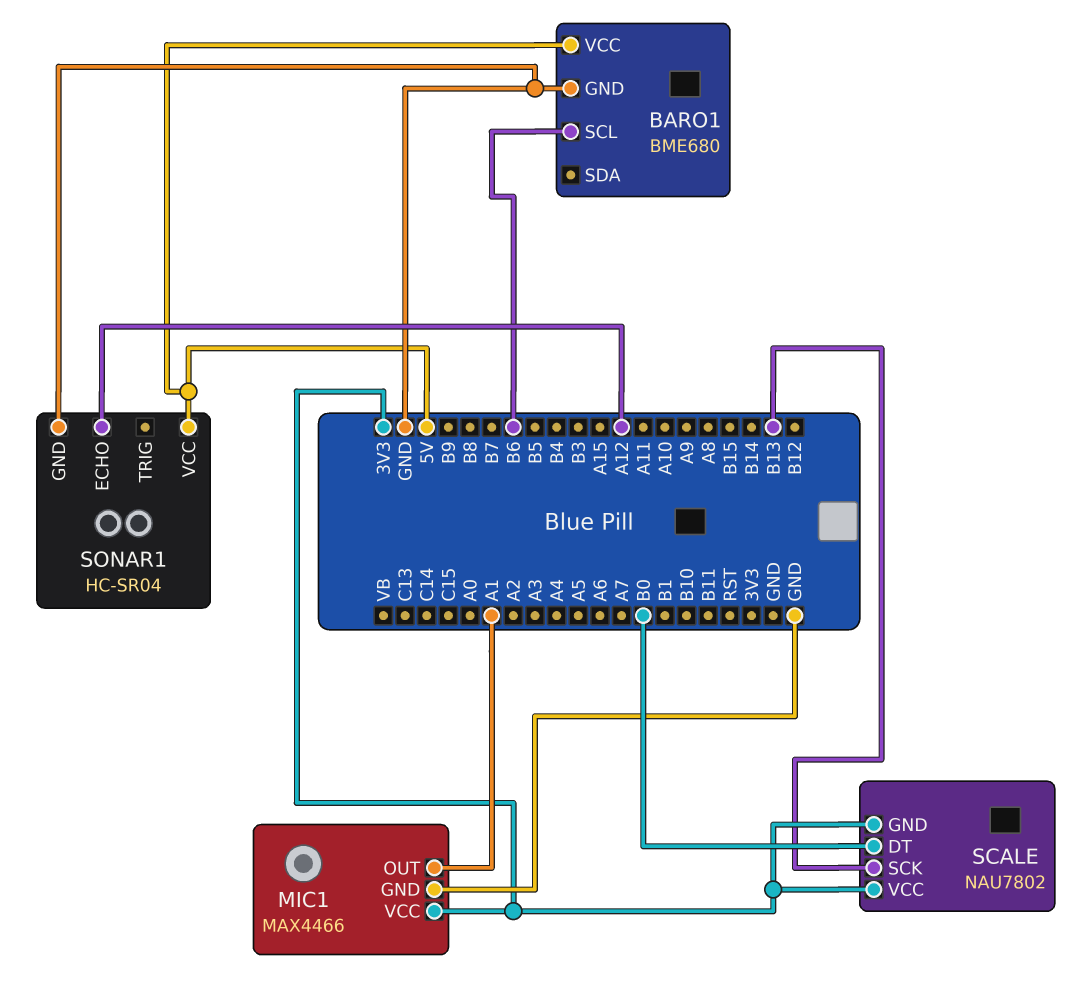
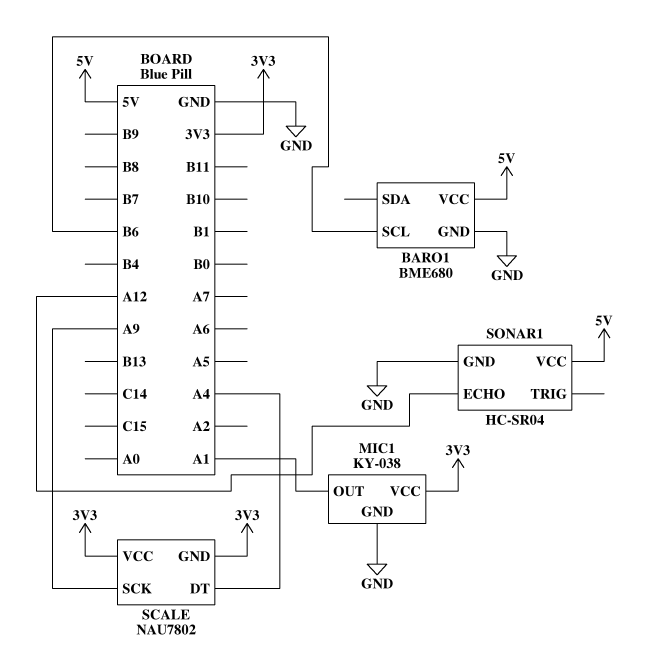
MIC1: MAX4466 -> KY-038
SCALE pin DT: B0 -> A4
SCALE pin SCK: B13 -> A9

